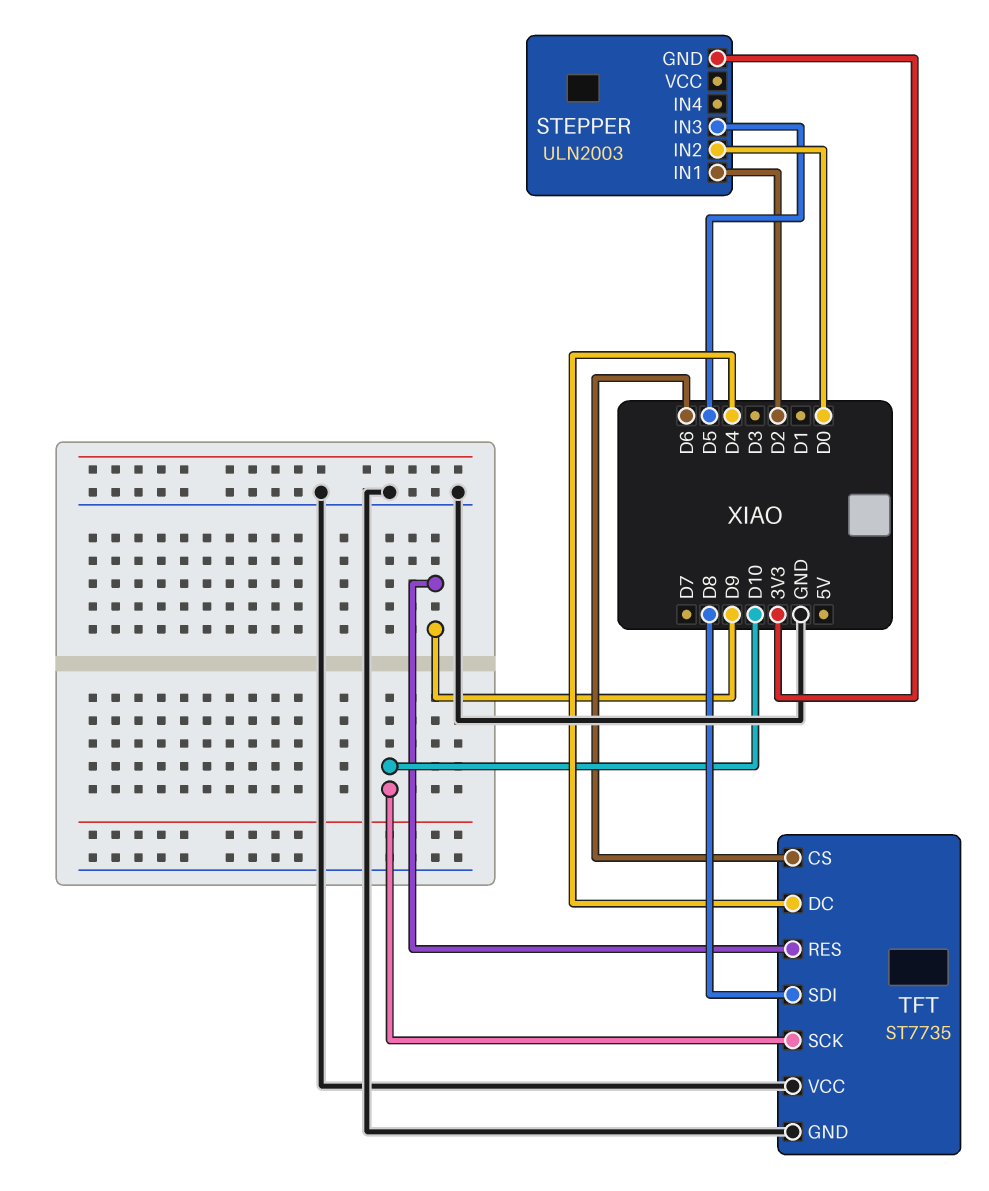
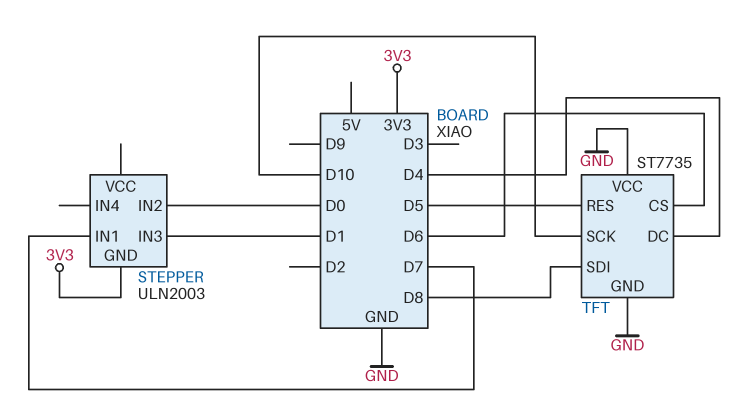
STEPPER pin IN1: D2 -> D7
STEPPER pin IN3: D5 -> D1
TFT pin RES: D9 -> D5

